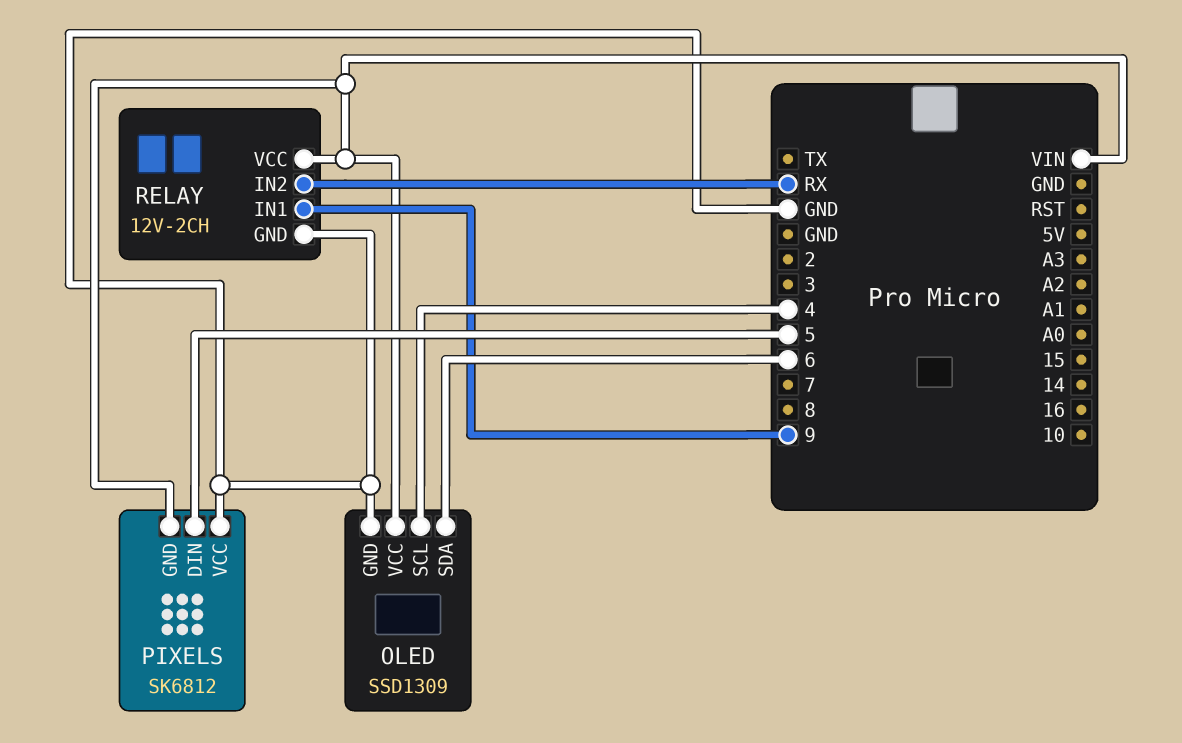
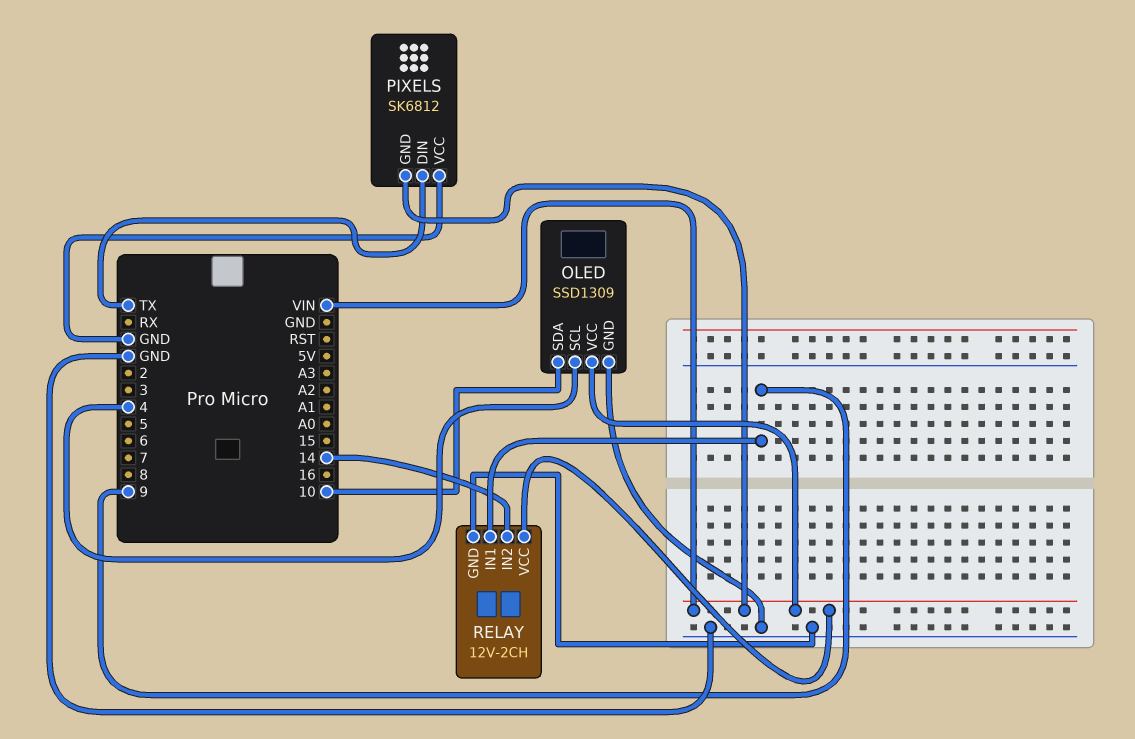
OLED pin SDA: 6 -> 10
PIXELS pin DIN: 5 -> TX
RELAY pin IN2: RX -> 14

